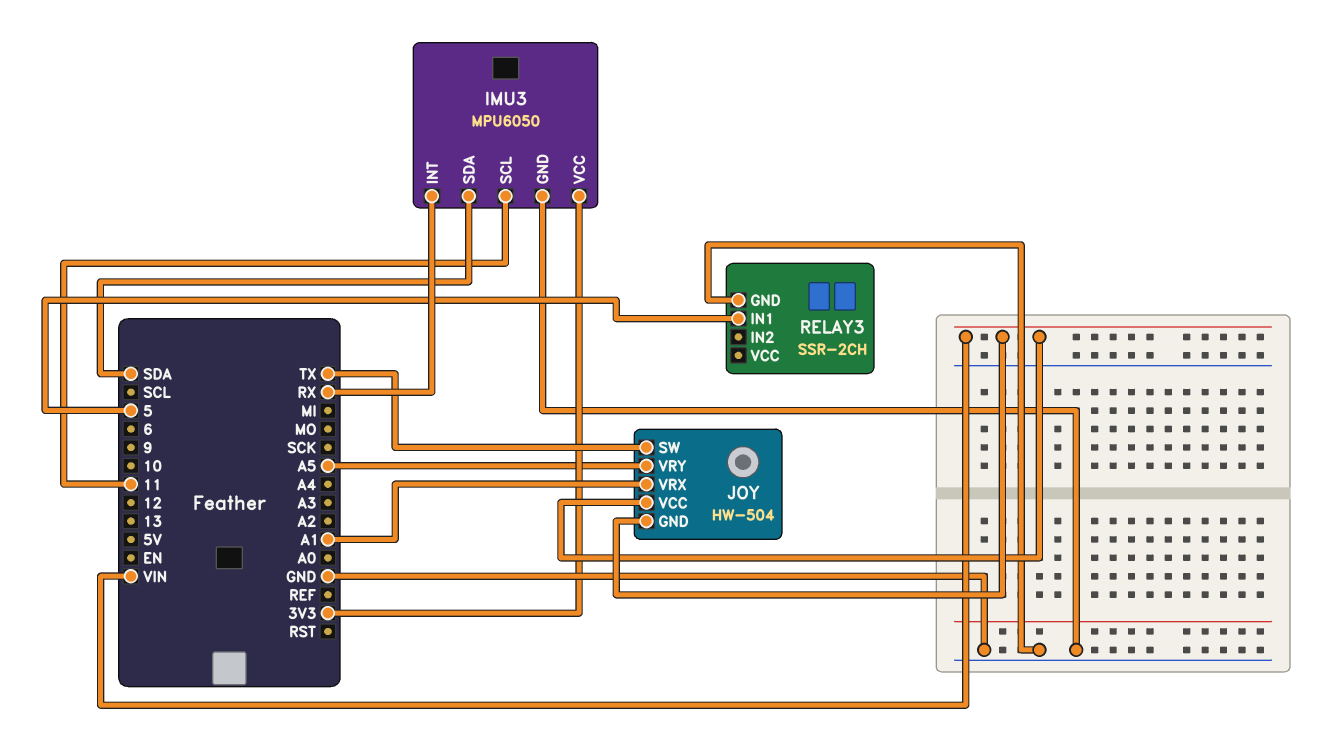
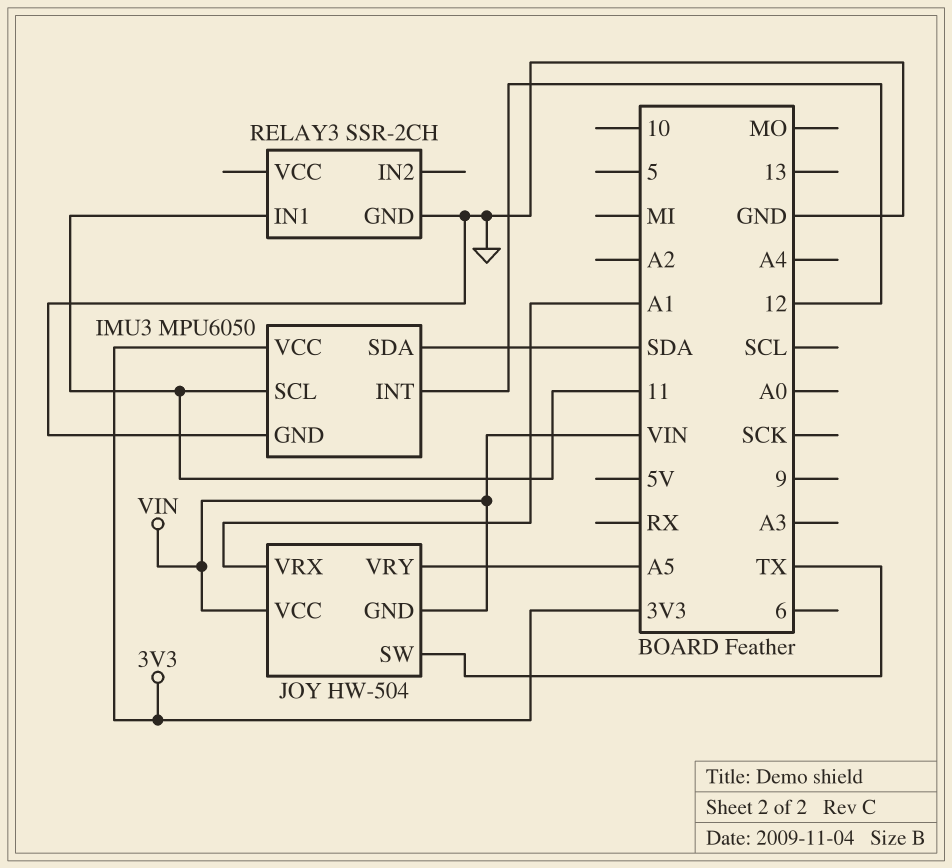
IMU3 pin INT: RX -> 12
RELAY3 pin IN1: 5 -> 11

